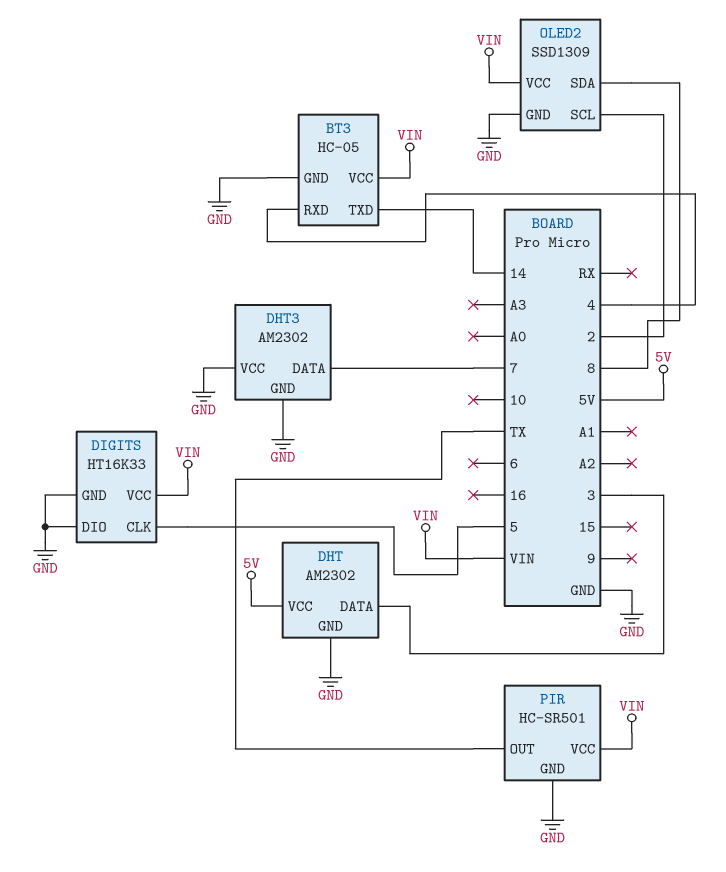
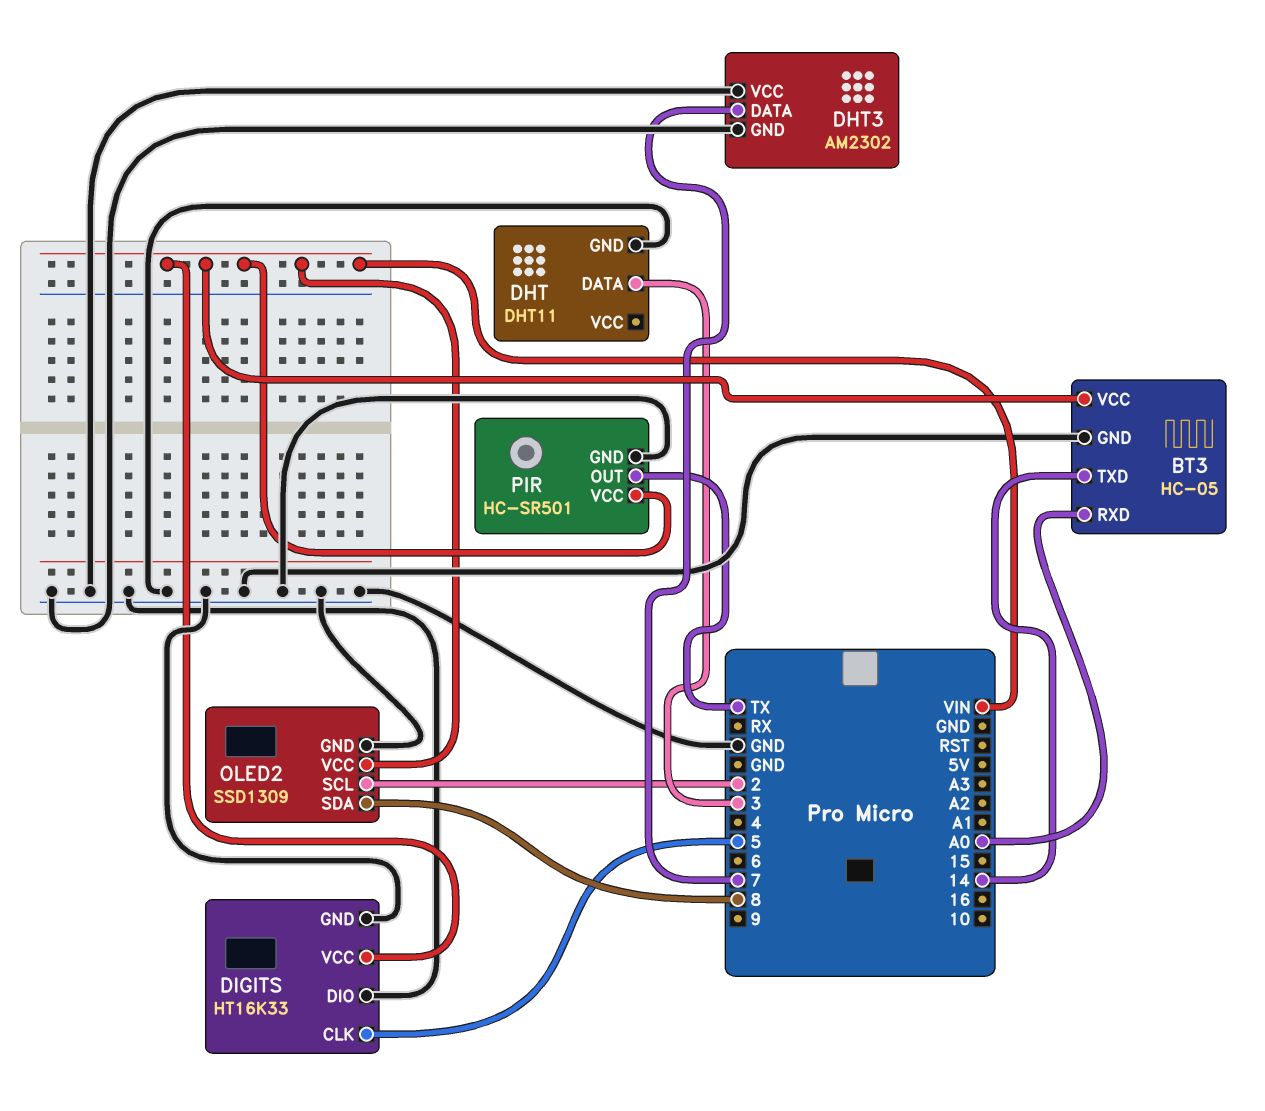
BT3 pin RXD: 4 -> A0
DHT: AM2302 -> DHT11
DHT pin VCC: 5V -> none

